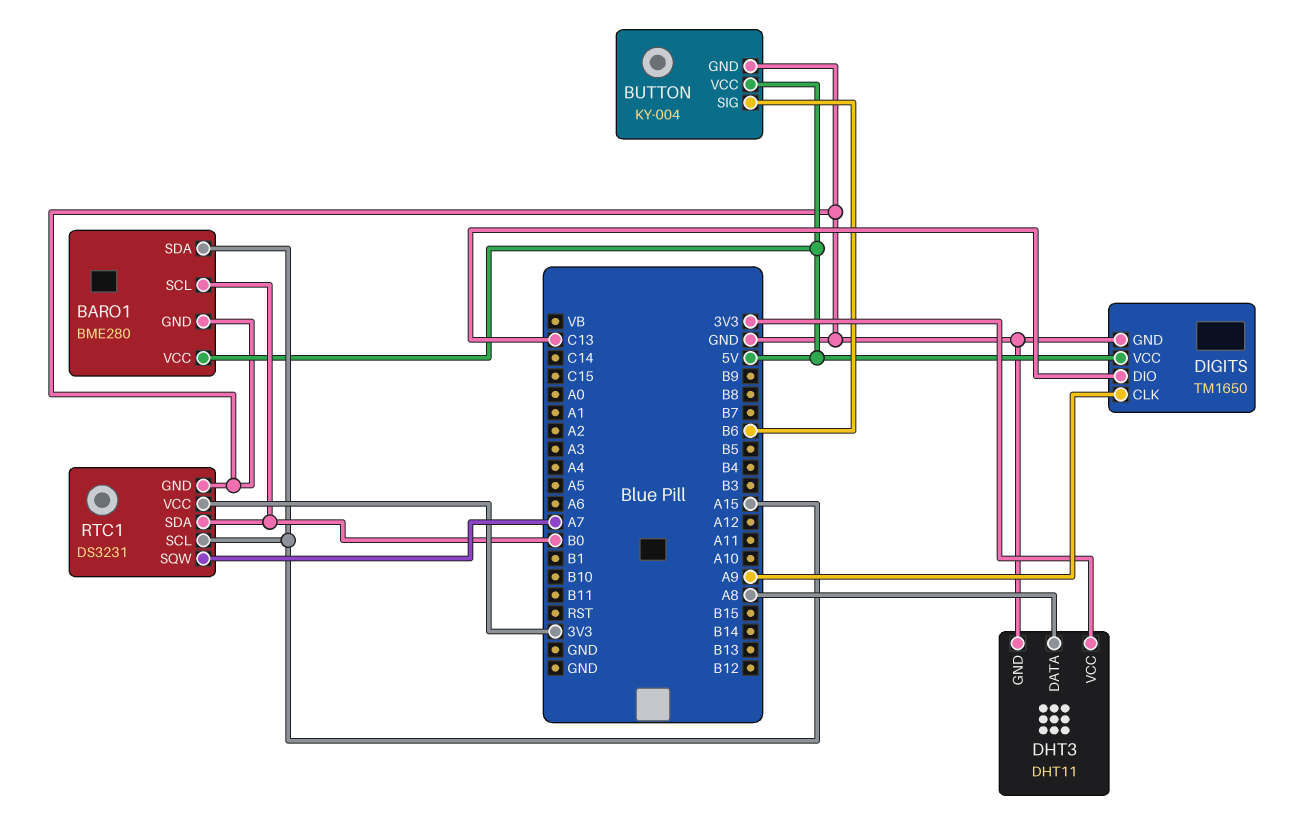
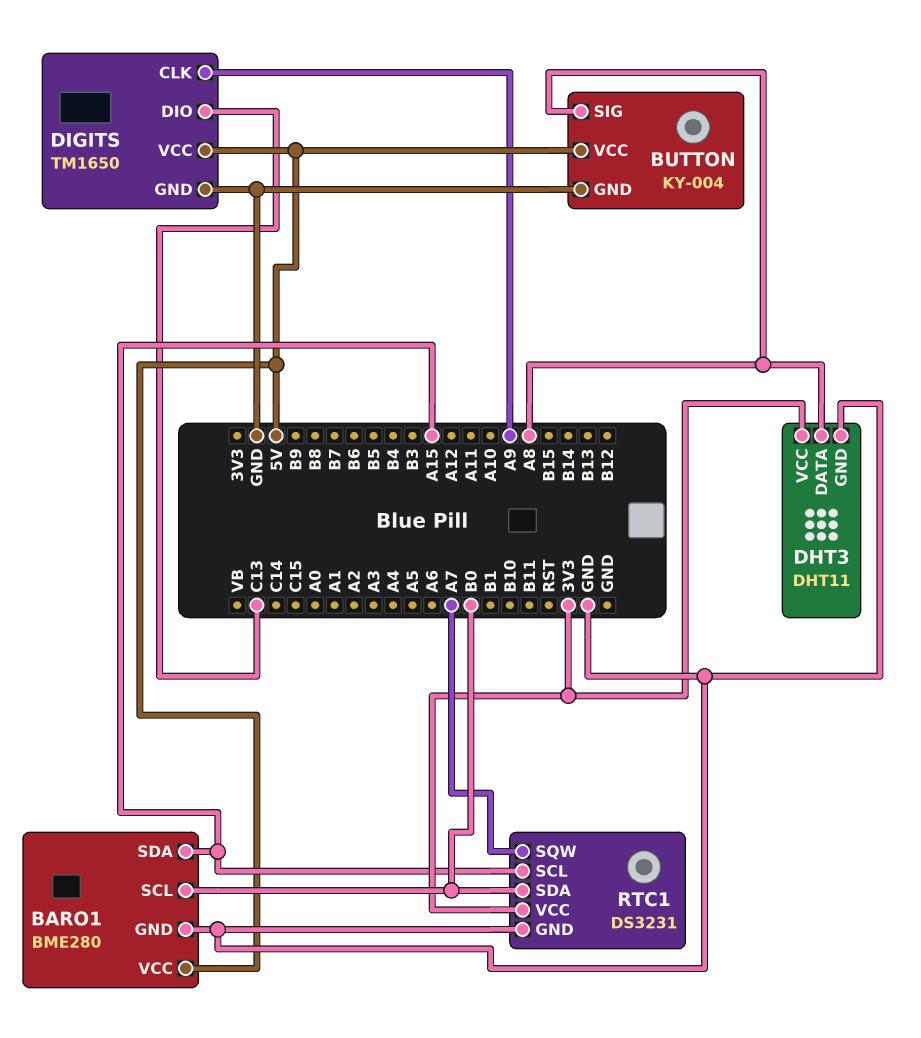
BUTTON pin SIG: B6 -> A8

